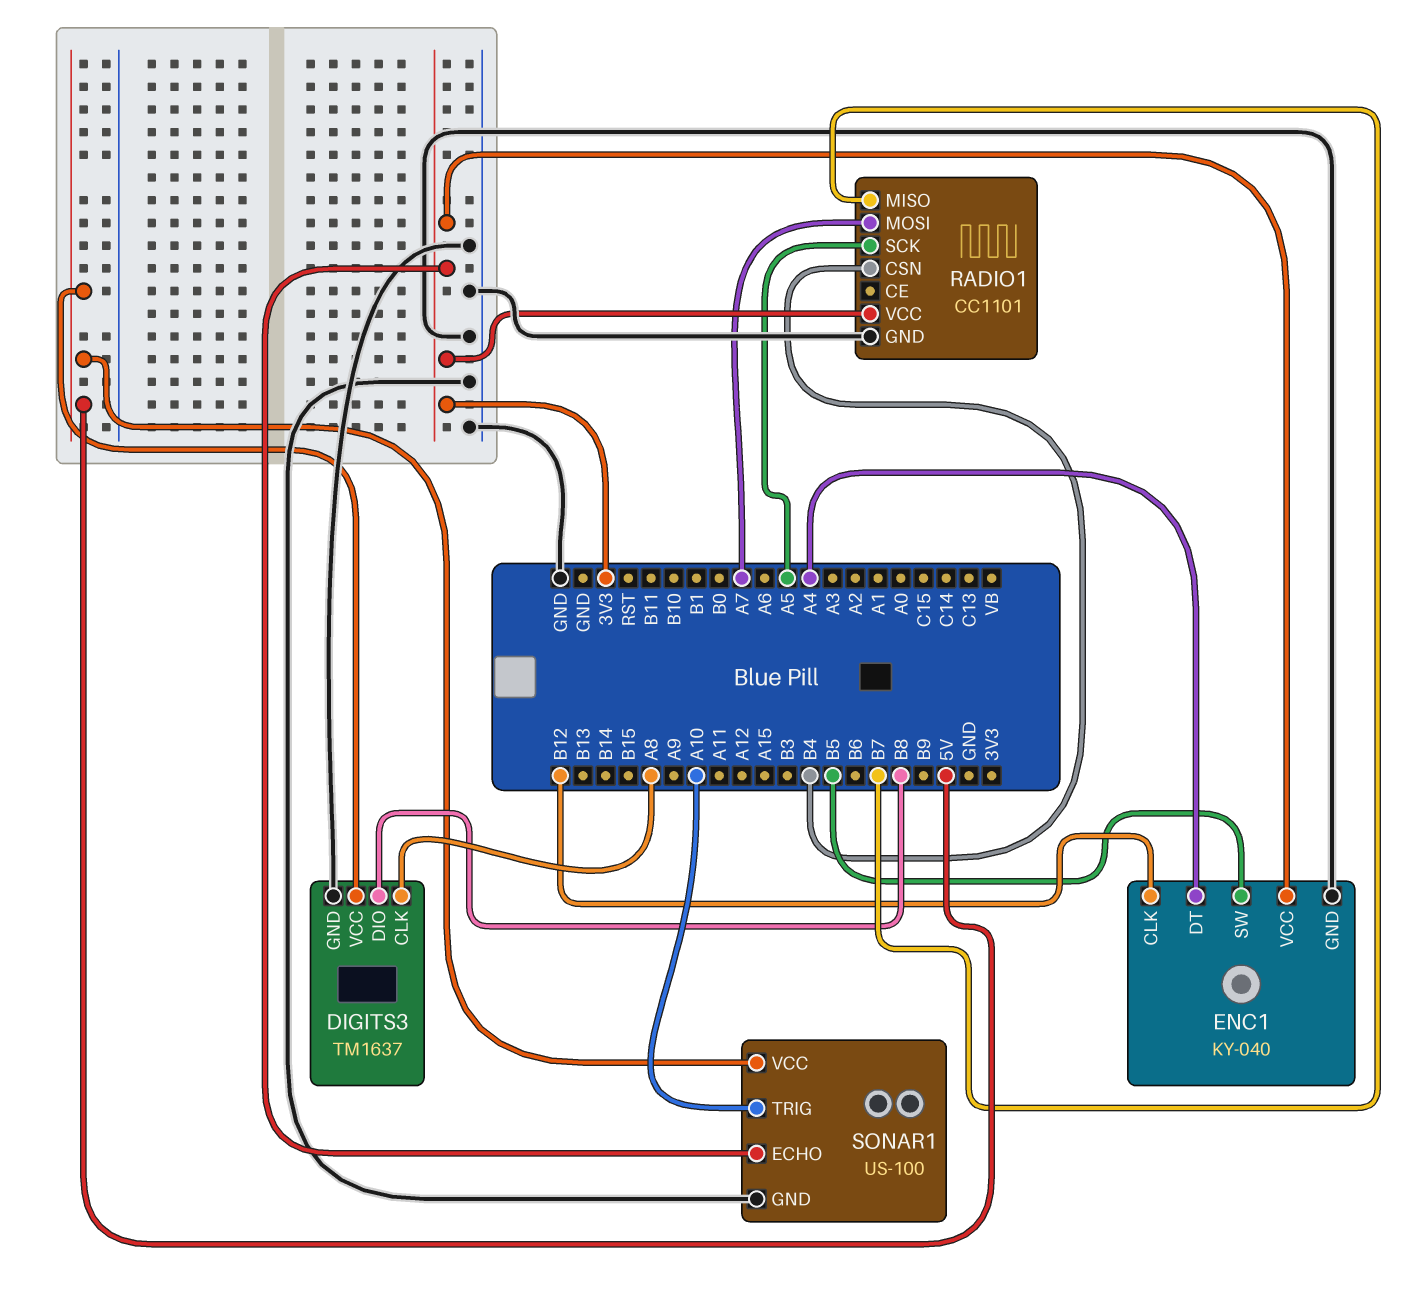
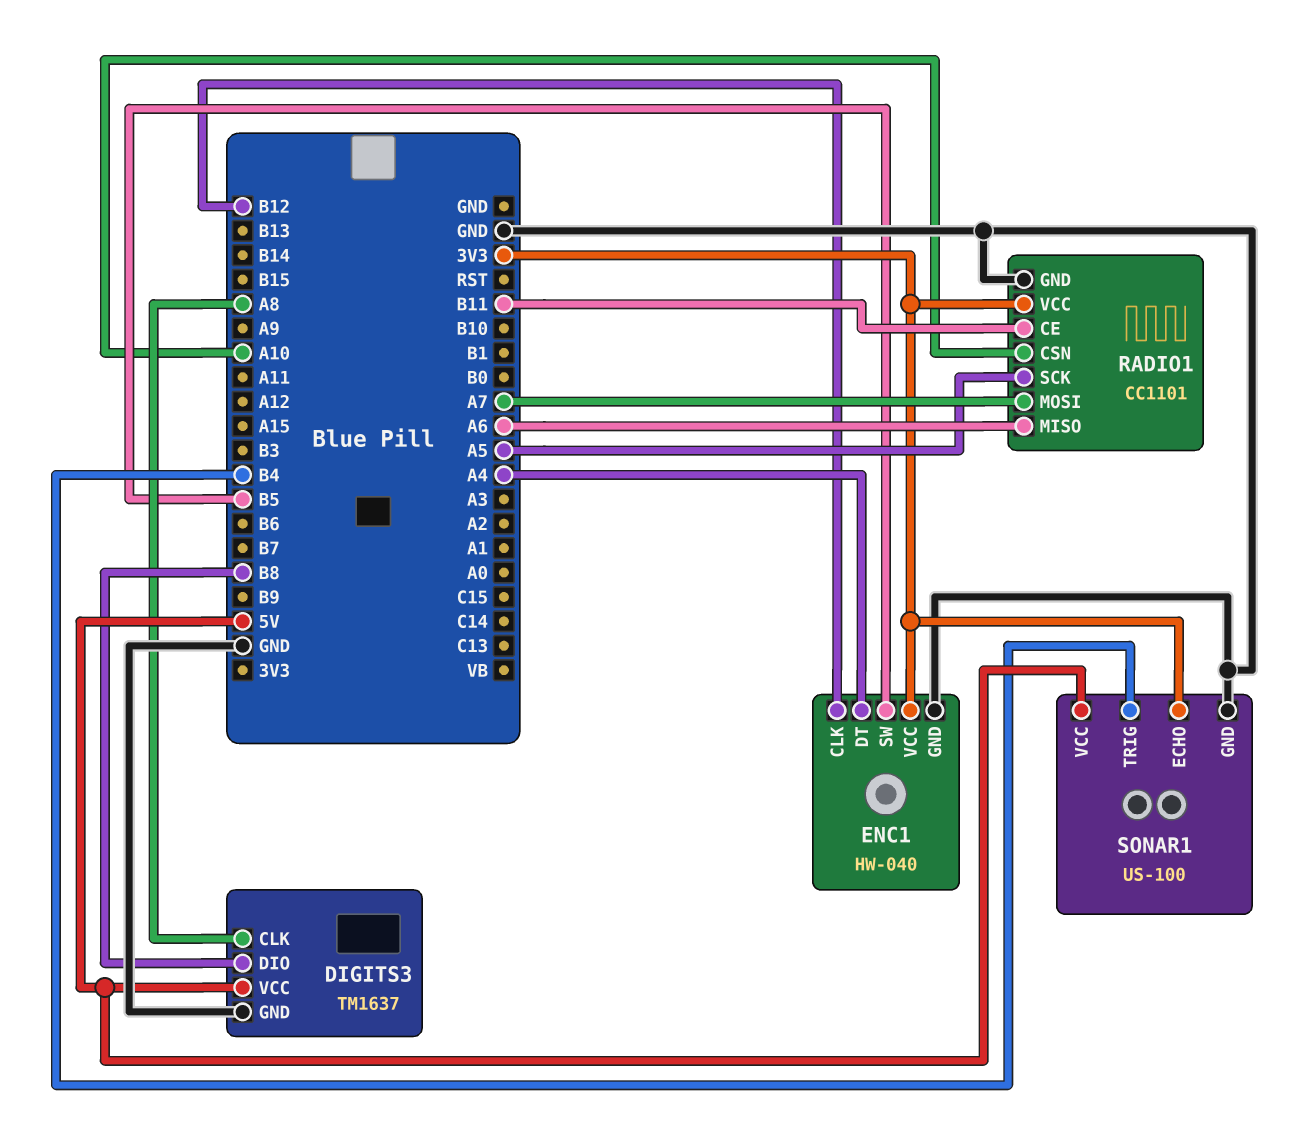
ENC1: KY-040 -> HW-040
RADIO1 pin CE: none -> B11
RADIO1 pin CSN: B4 -> A10
RADIO1 pin MISO: B7 -> A6
SONAR1 pin TRIG: A10 -> B4

